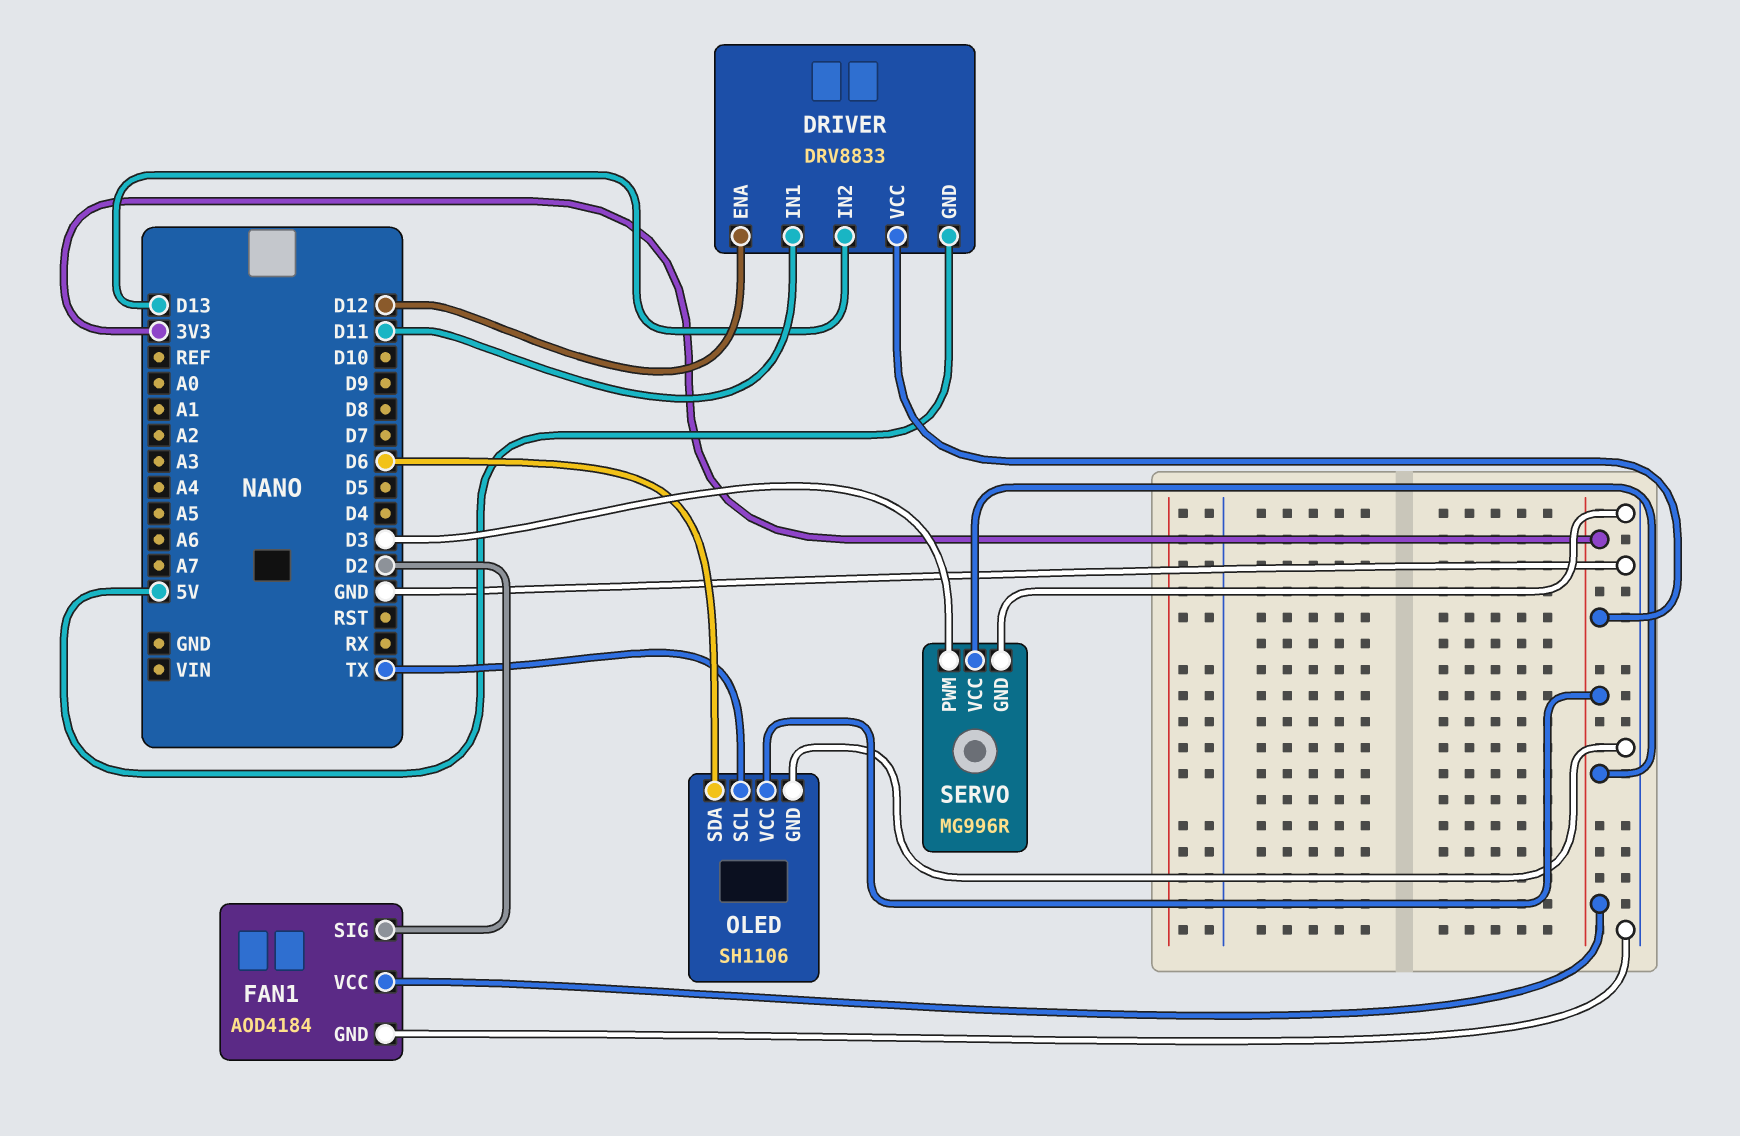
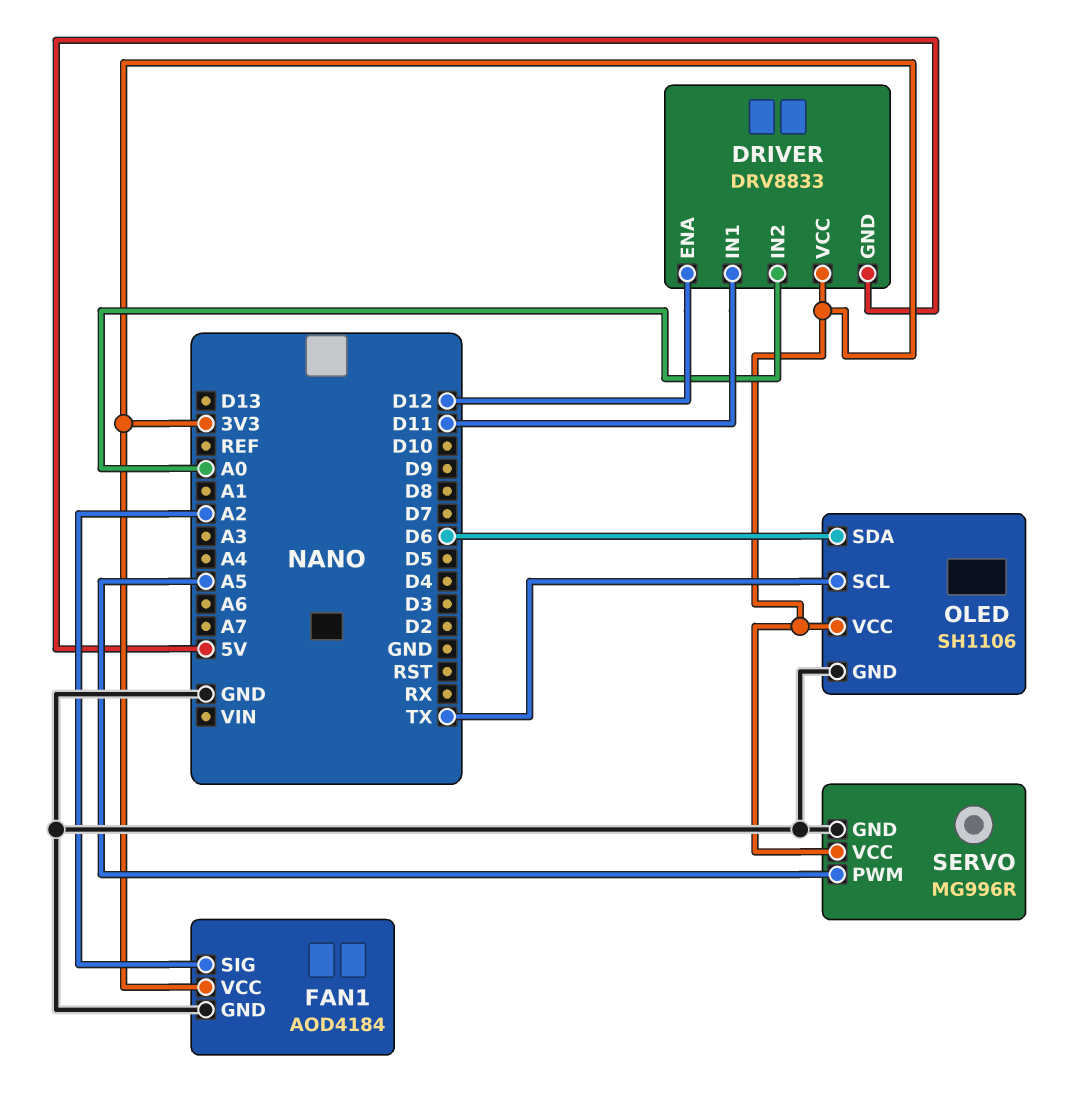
DRIVER pin IN2: D13 -> A0
FAN1 pin SIG: D2 -> A2
SERVO pin PWM: D3 -> A5

